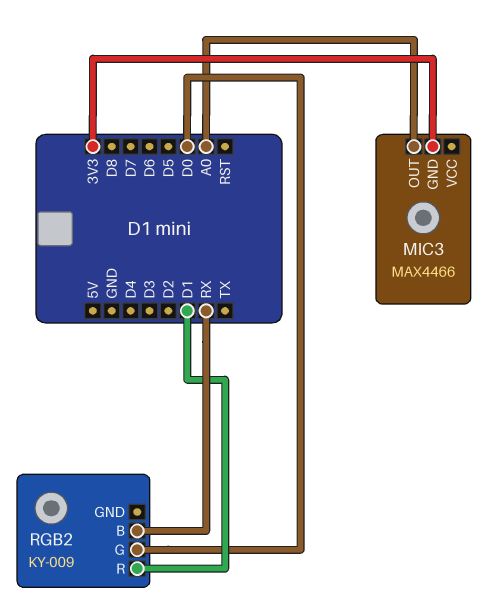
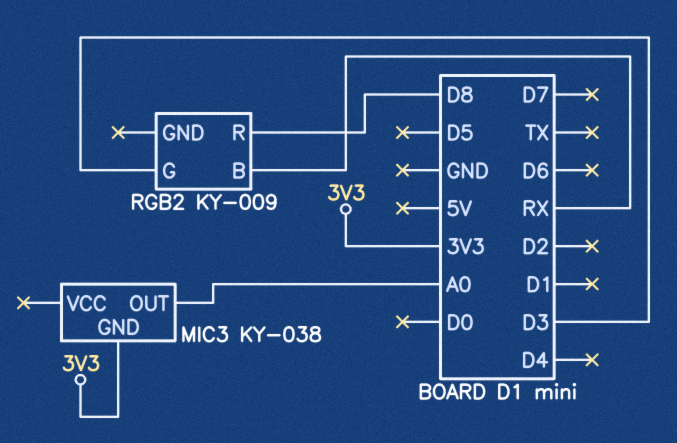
MIC3: MAX4466 -> KY-038
RGB2 pin G: D0 -> D3
RGB2 pin R: D1 -> D8

